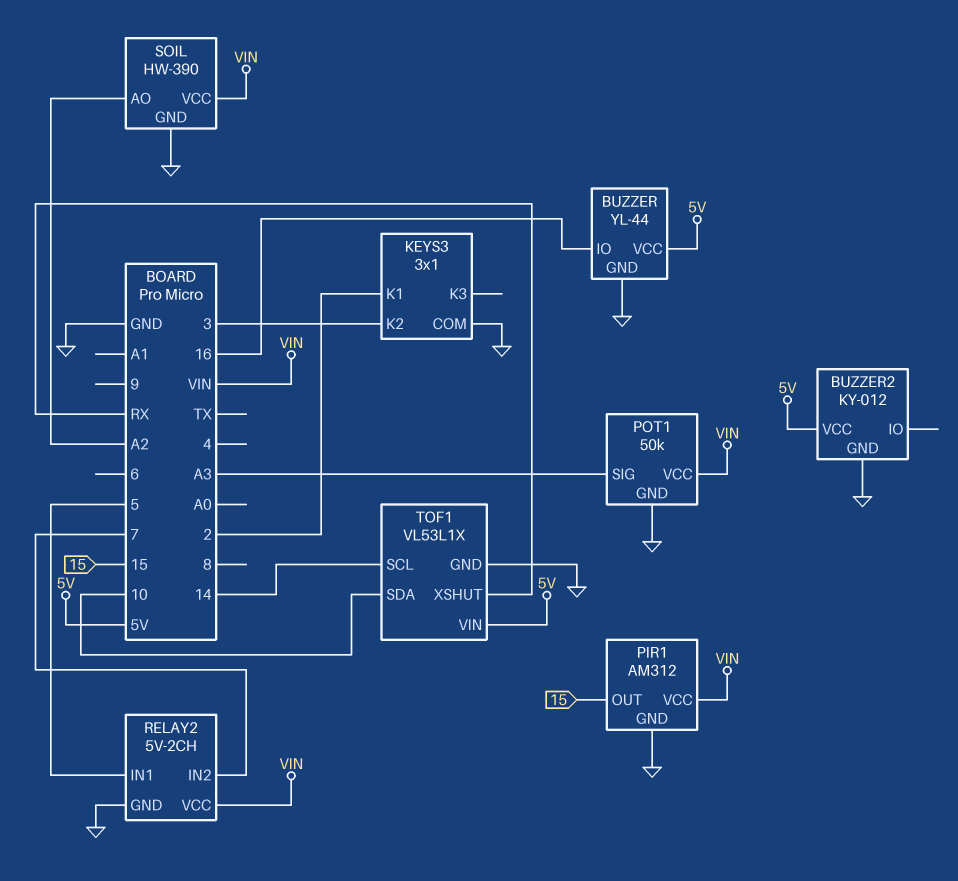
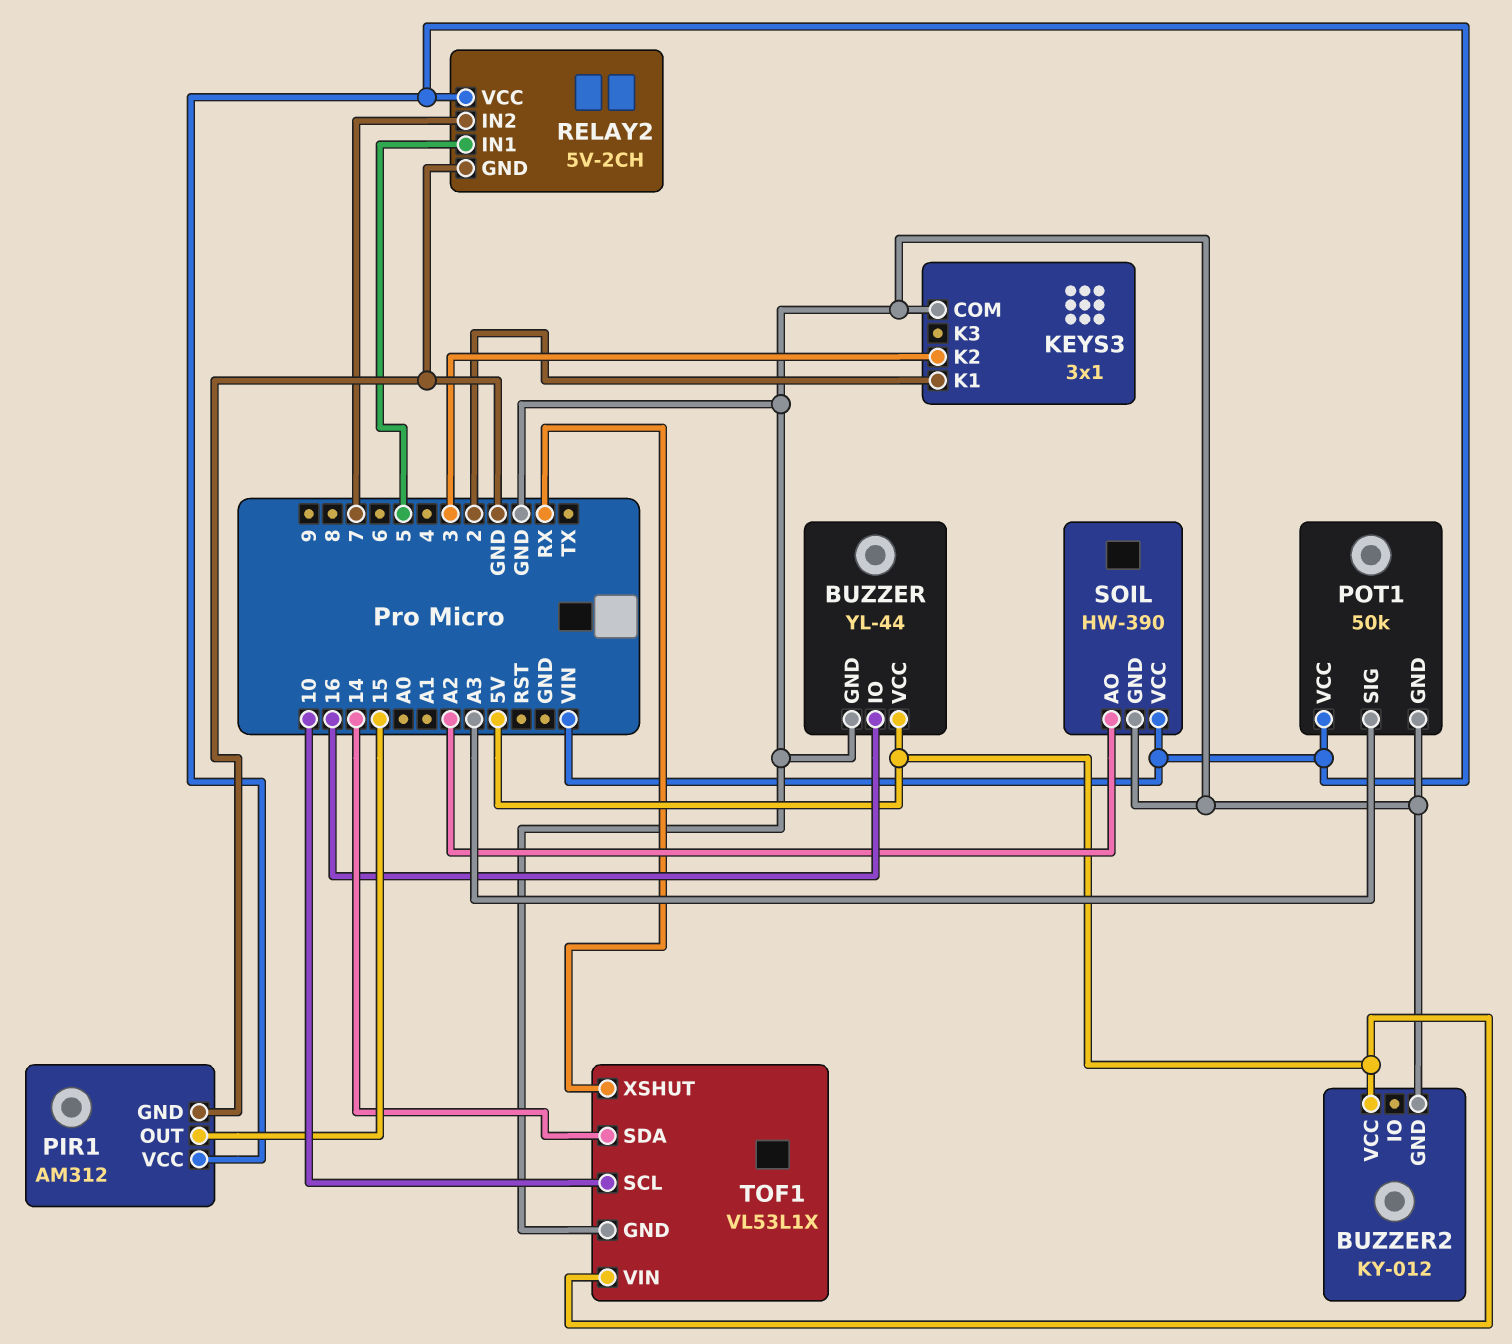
TOF1 pin SCL: 14 -> 10
TOF1 pin SDA: 10 -> 14

